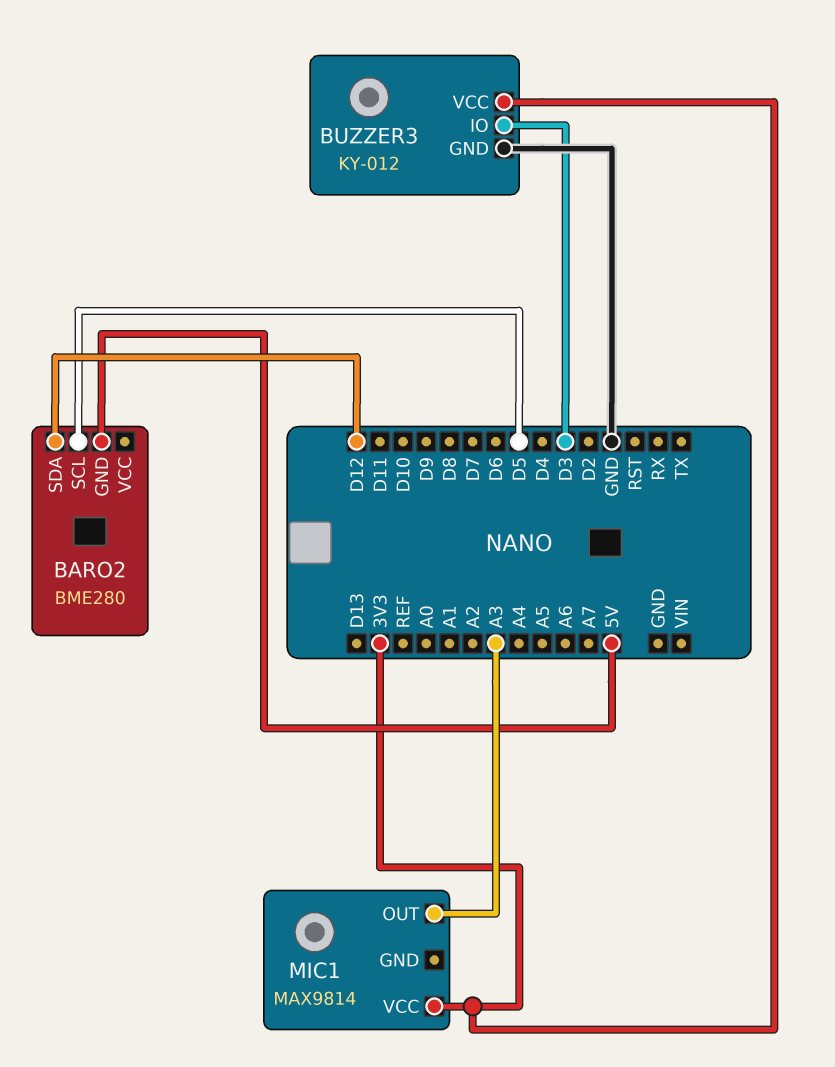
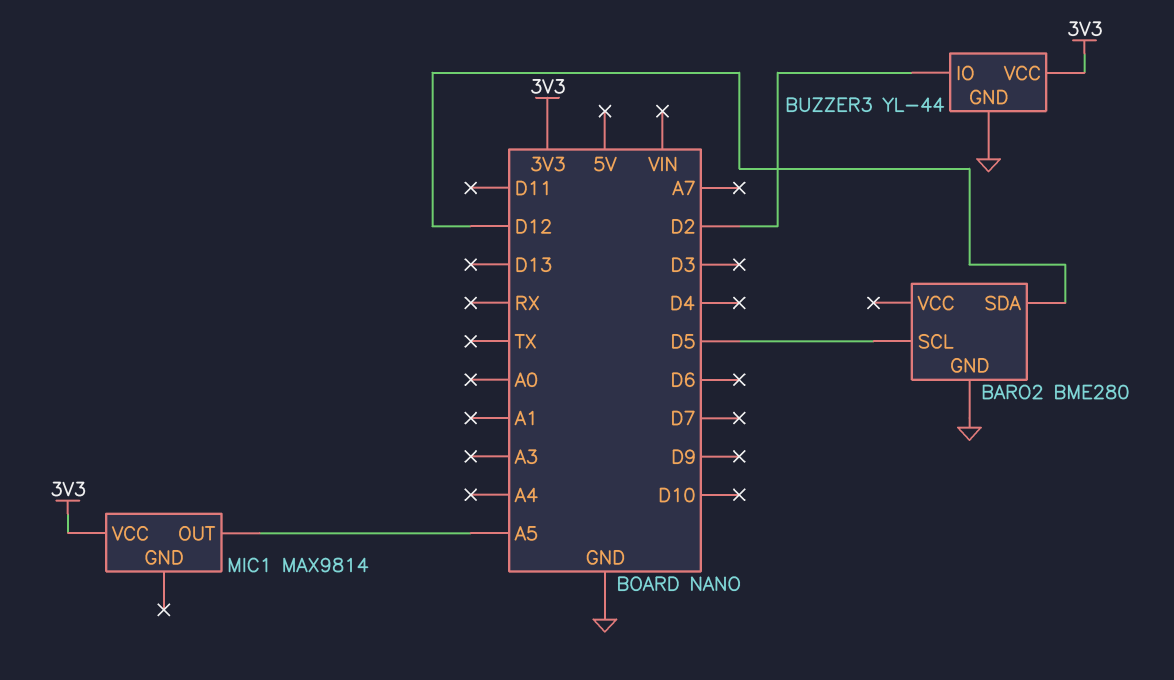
BARO2 pin GND: 5V -> GND
BUZZER3: KY-012 -> YL-44
BUZZER3 pin IO: D3 -> D2
MIC1 pin OUT: A3 -> A5

